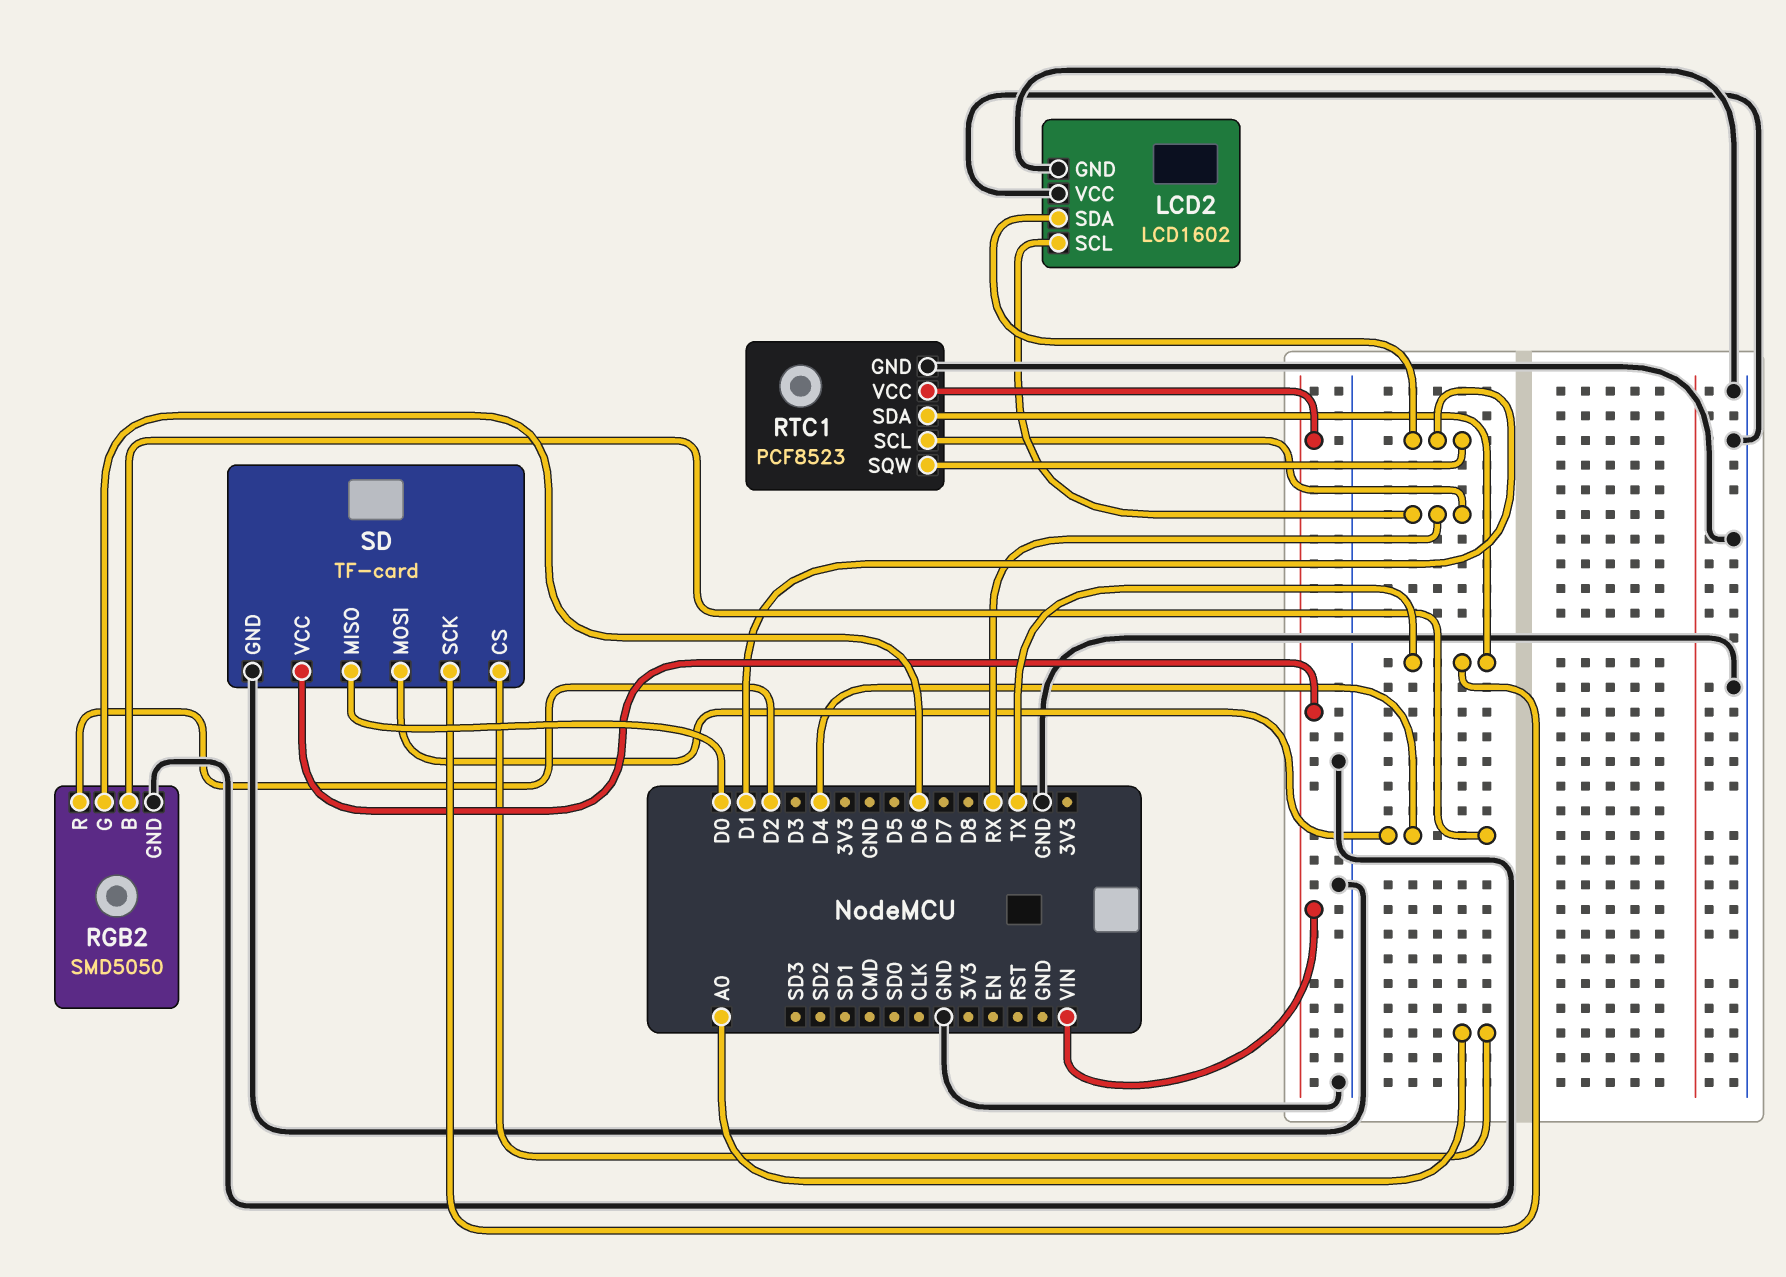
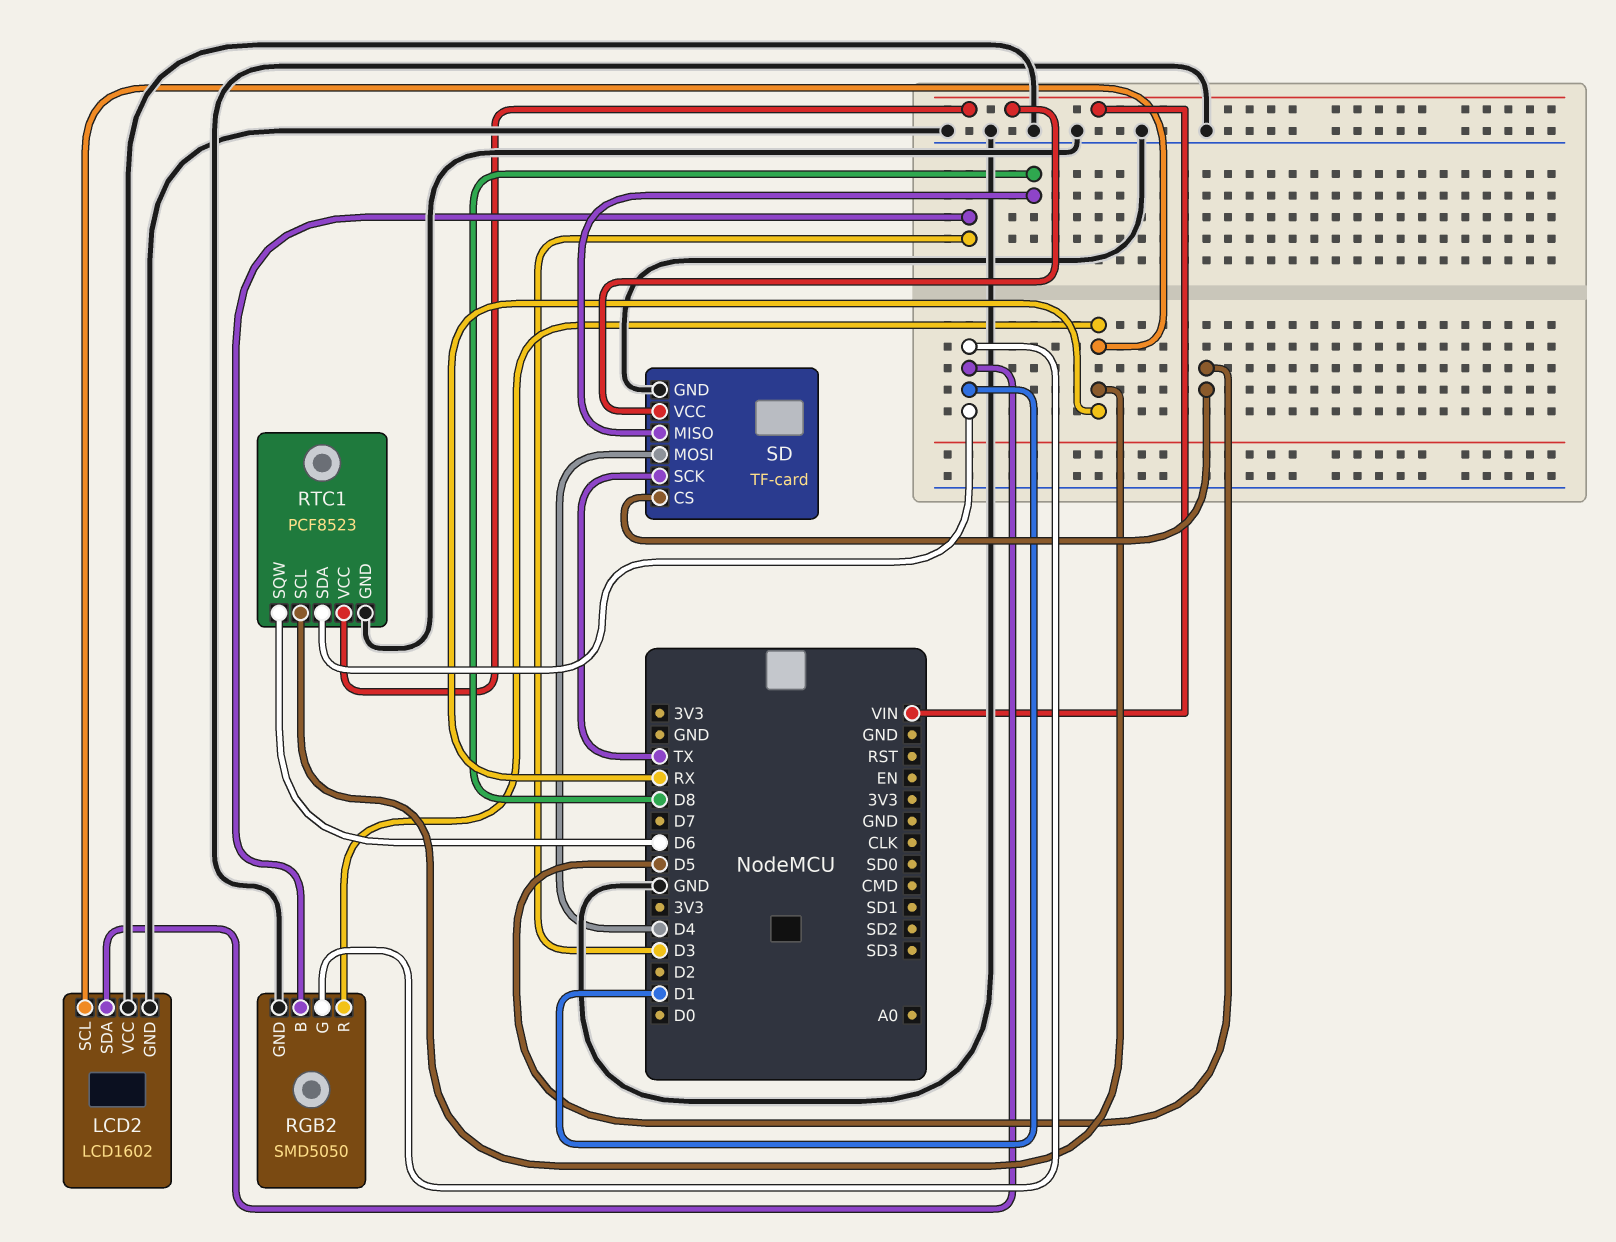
RGB2 pin B: D4 -> D3
RGB2 pin G: D6 -> D1
RGB2 pin R: D2 -> RX
RTC1 pin SDA: TX -> D1
RTC1 pin SQW: D1 -> D6
SD pin CS: A0 -> D5
SD pin MISO: D0 -> D8

